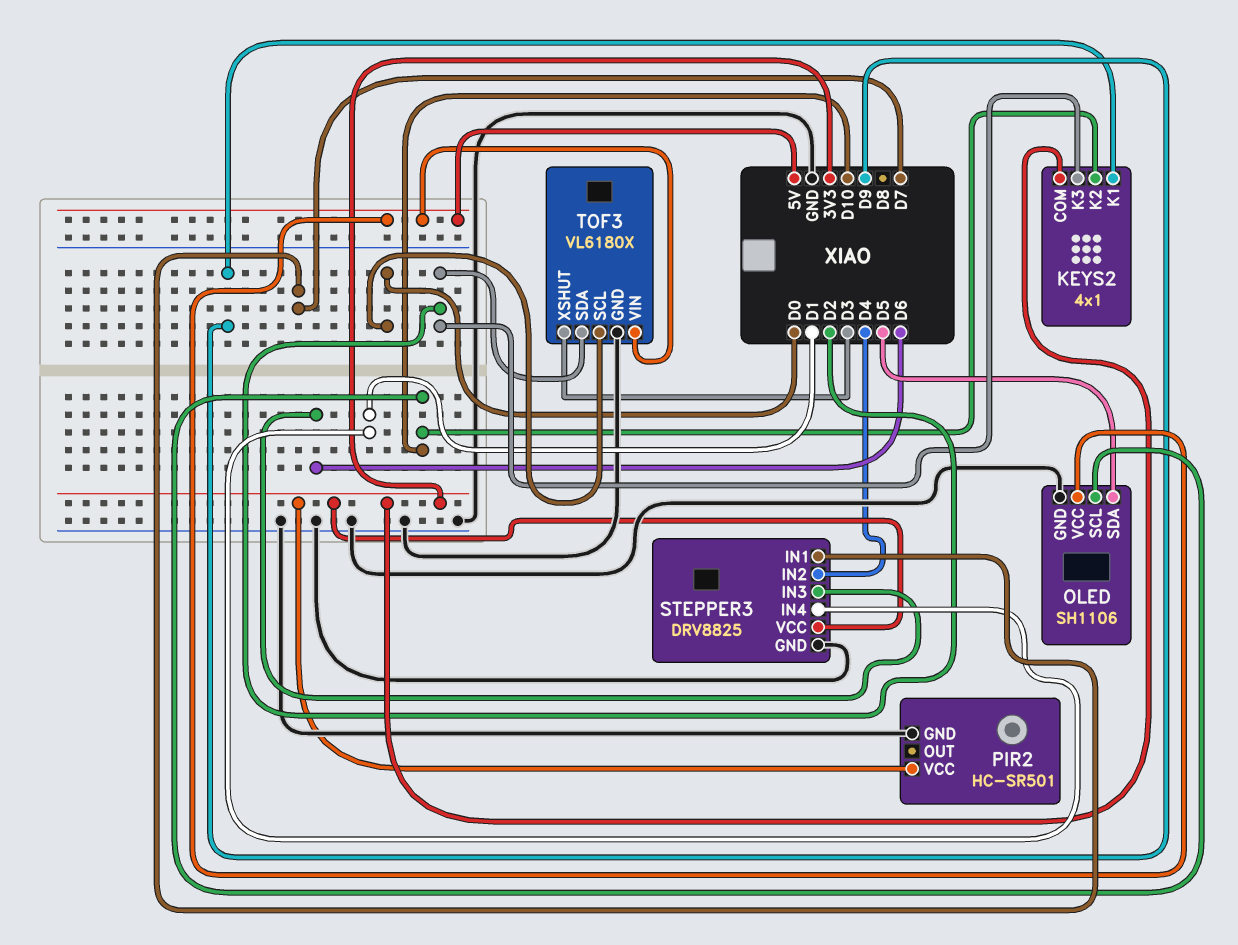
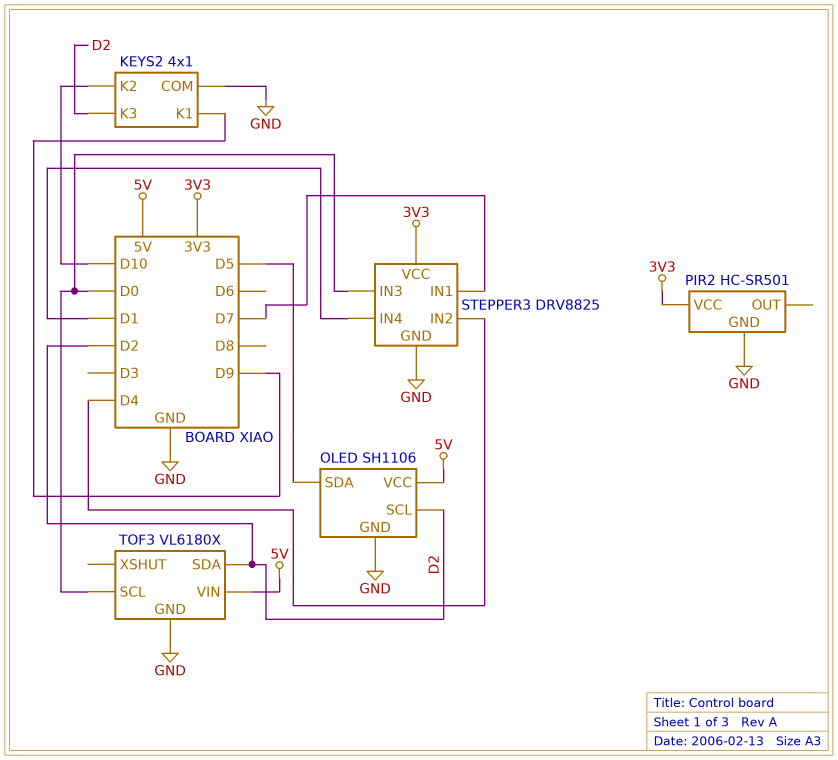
KEYS2 pin COM: 3V3 -> GND
OLED pin SCL: D10 -> D2
STEPPER3 pin IN3: D6 -> D0
TOF3 pin XSHUT: D3 -> none

